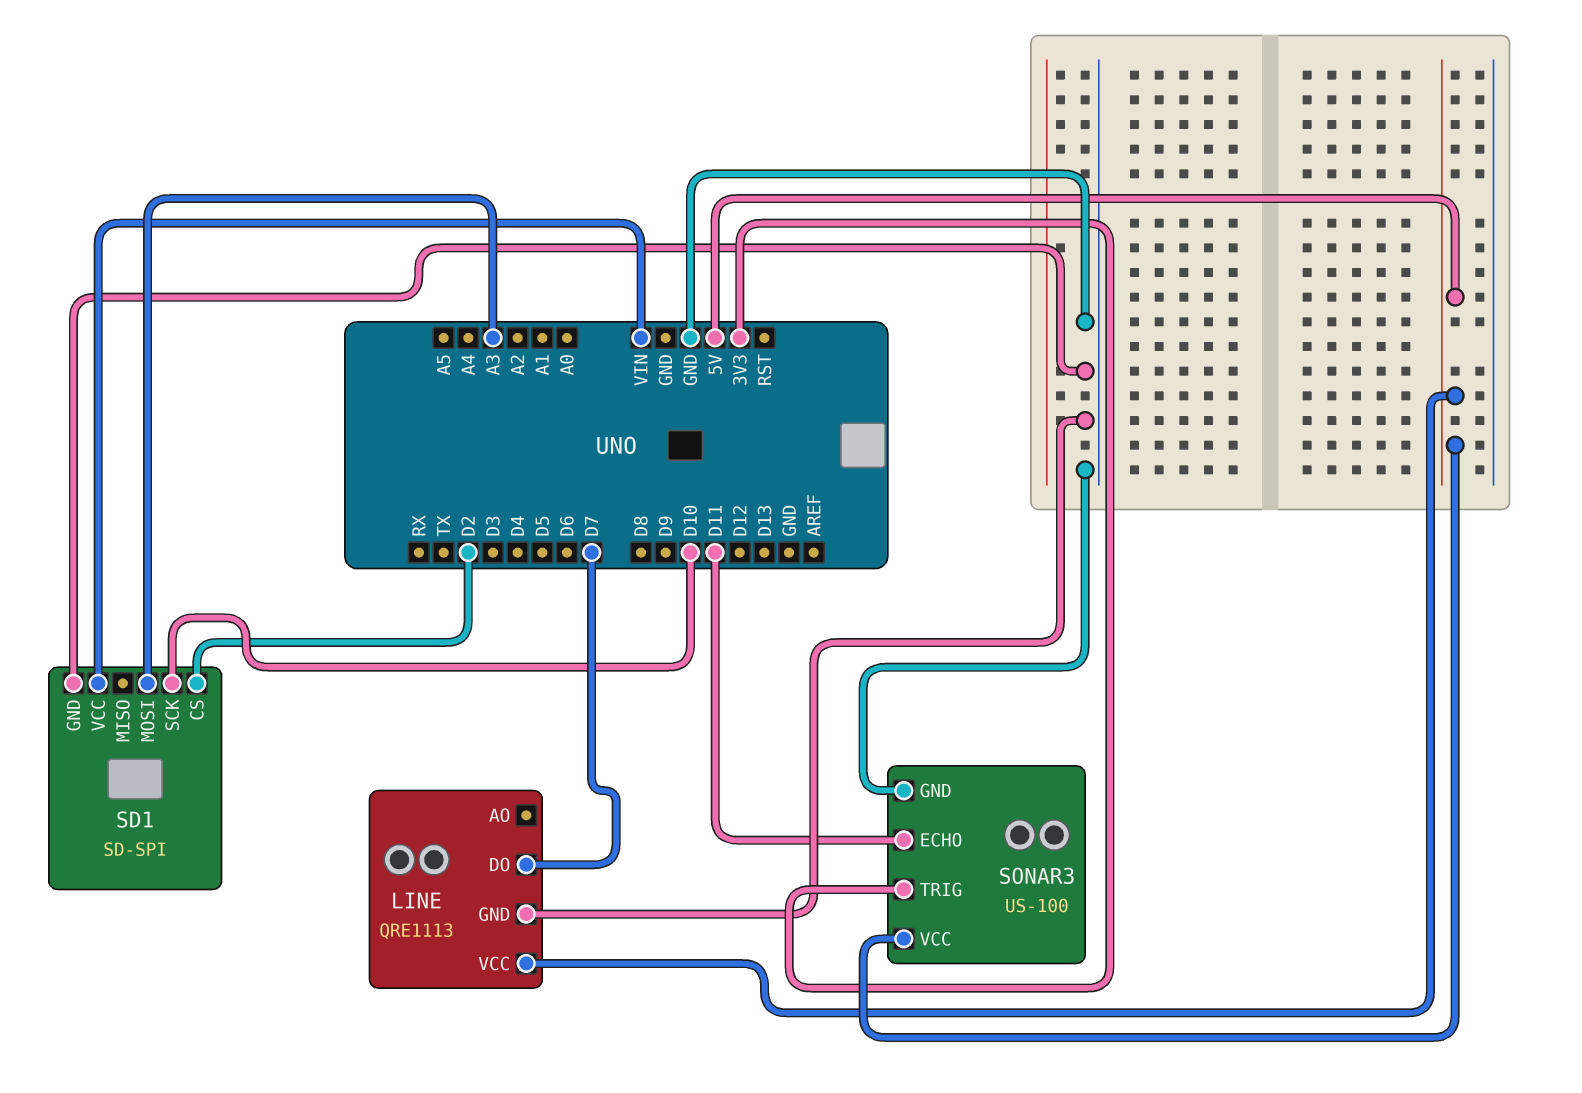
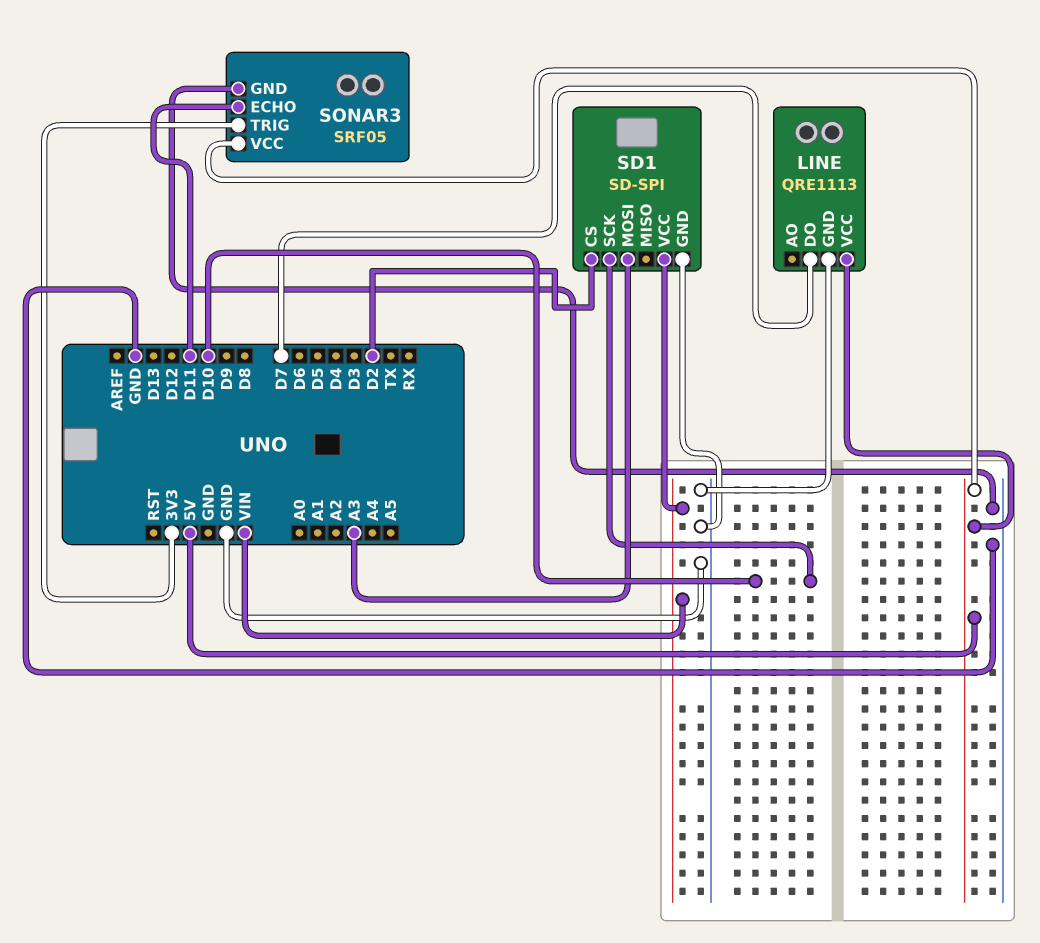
SONAR3: US-100 -> SRF05

